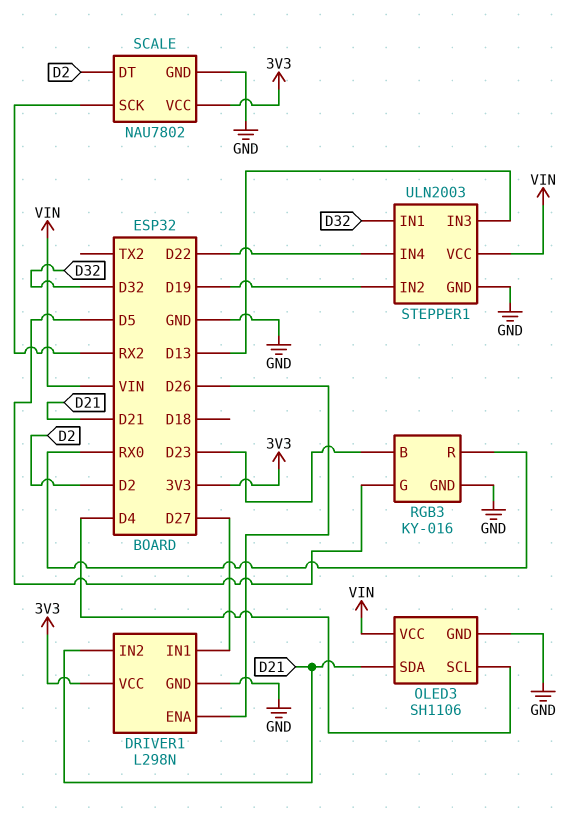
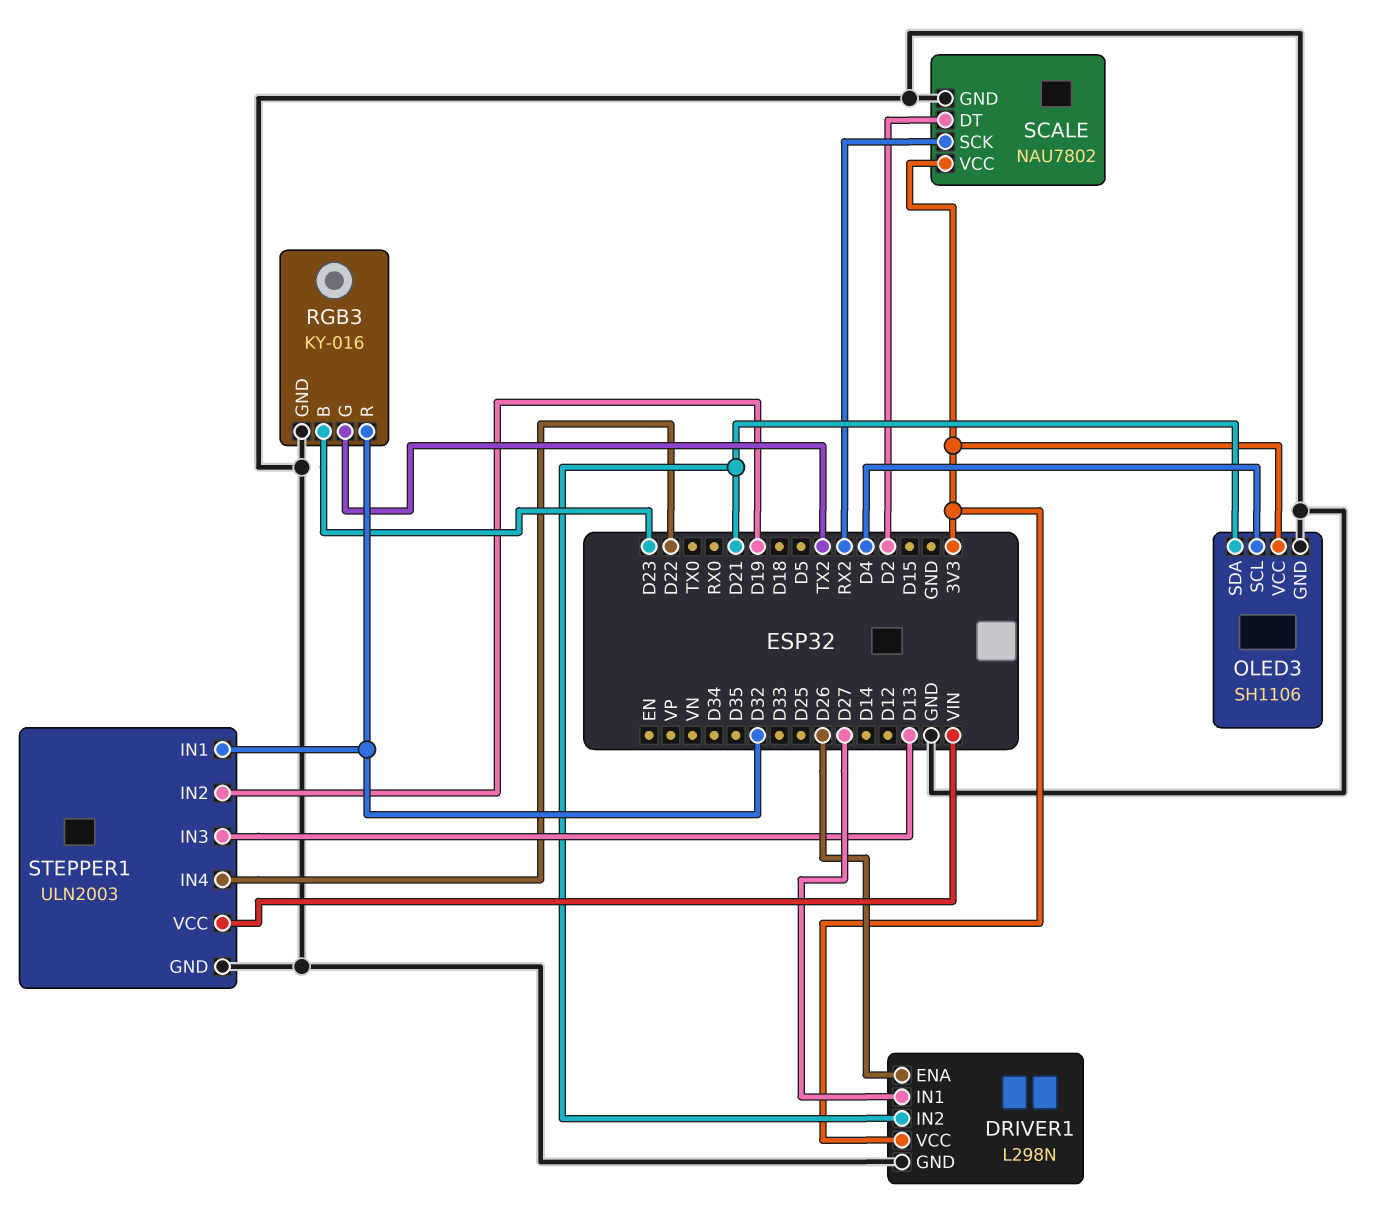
OLED3 pin VCC: VIN -> 3V3
RGB3 pin G: D5 -> TX2
RGB3 pin R: RX0 -> D32

